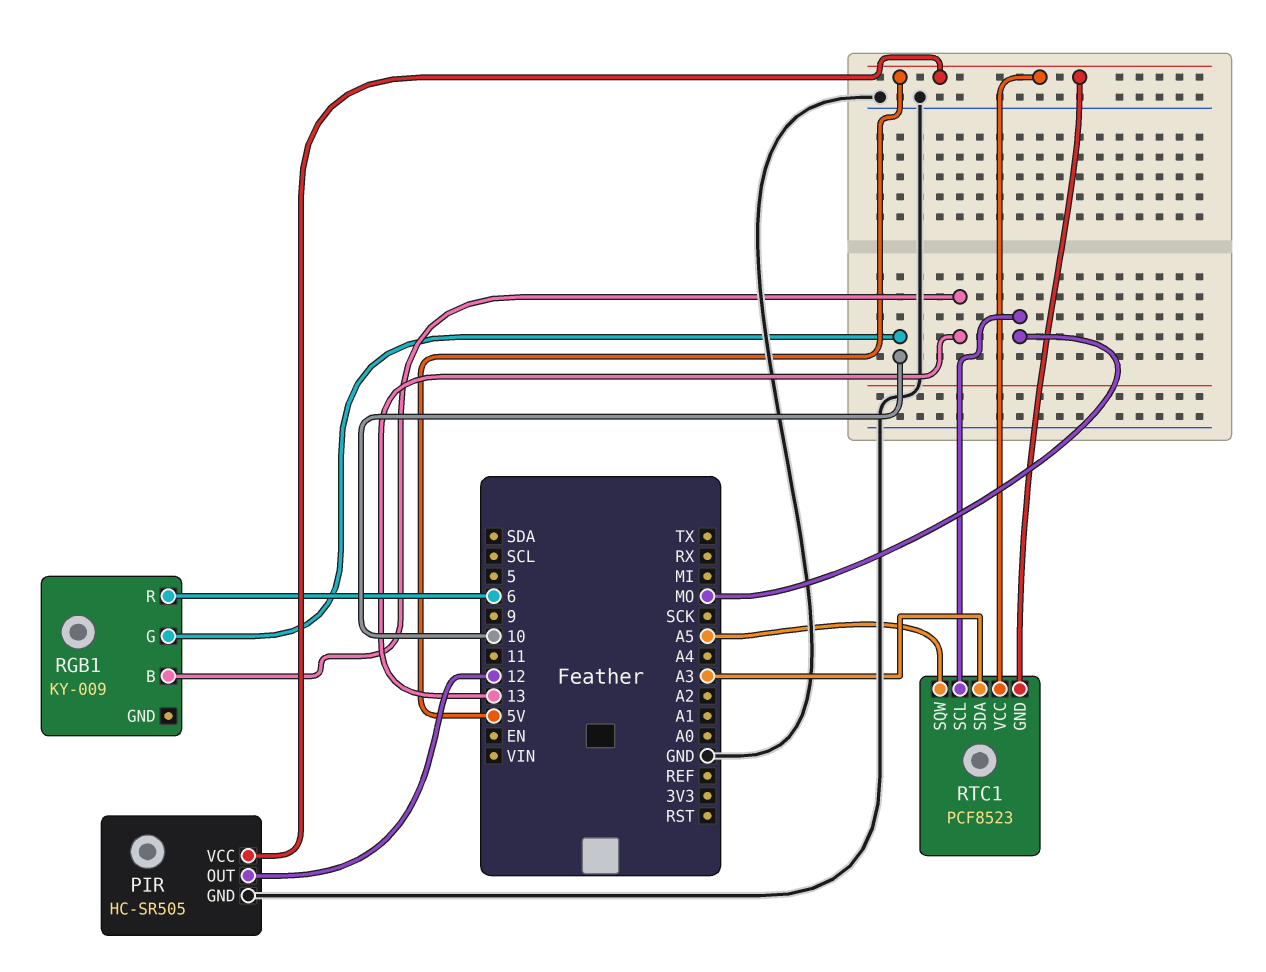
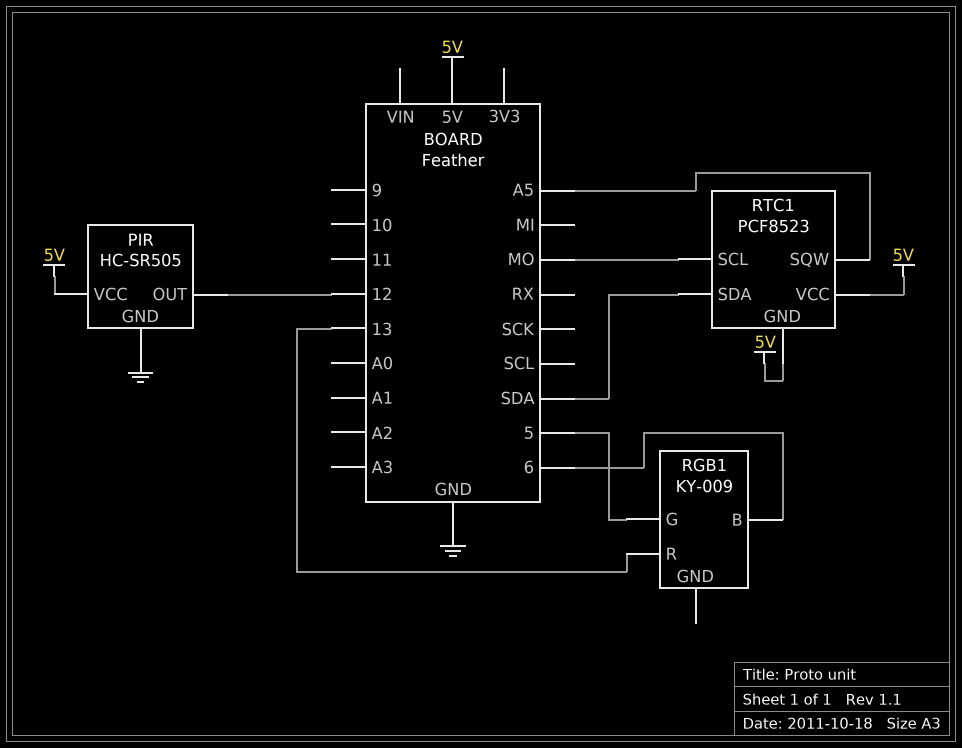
RGB1 pin B: 13 -> 6
RGB1 pin G: 10 -> 5
RGB1 pin R: 6 -> 13
RTC1 pin SDA: A3 -> SDA

